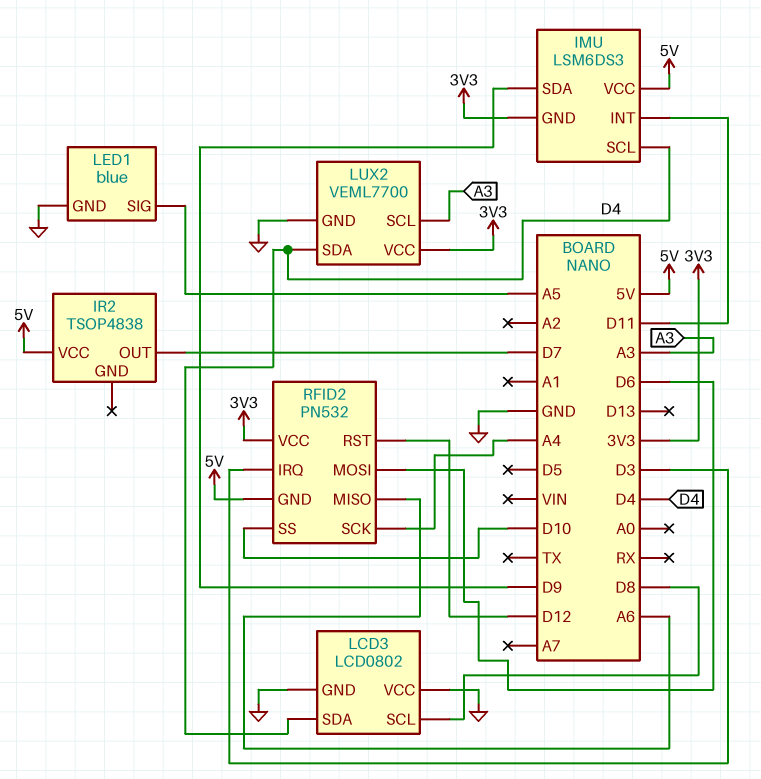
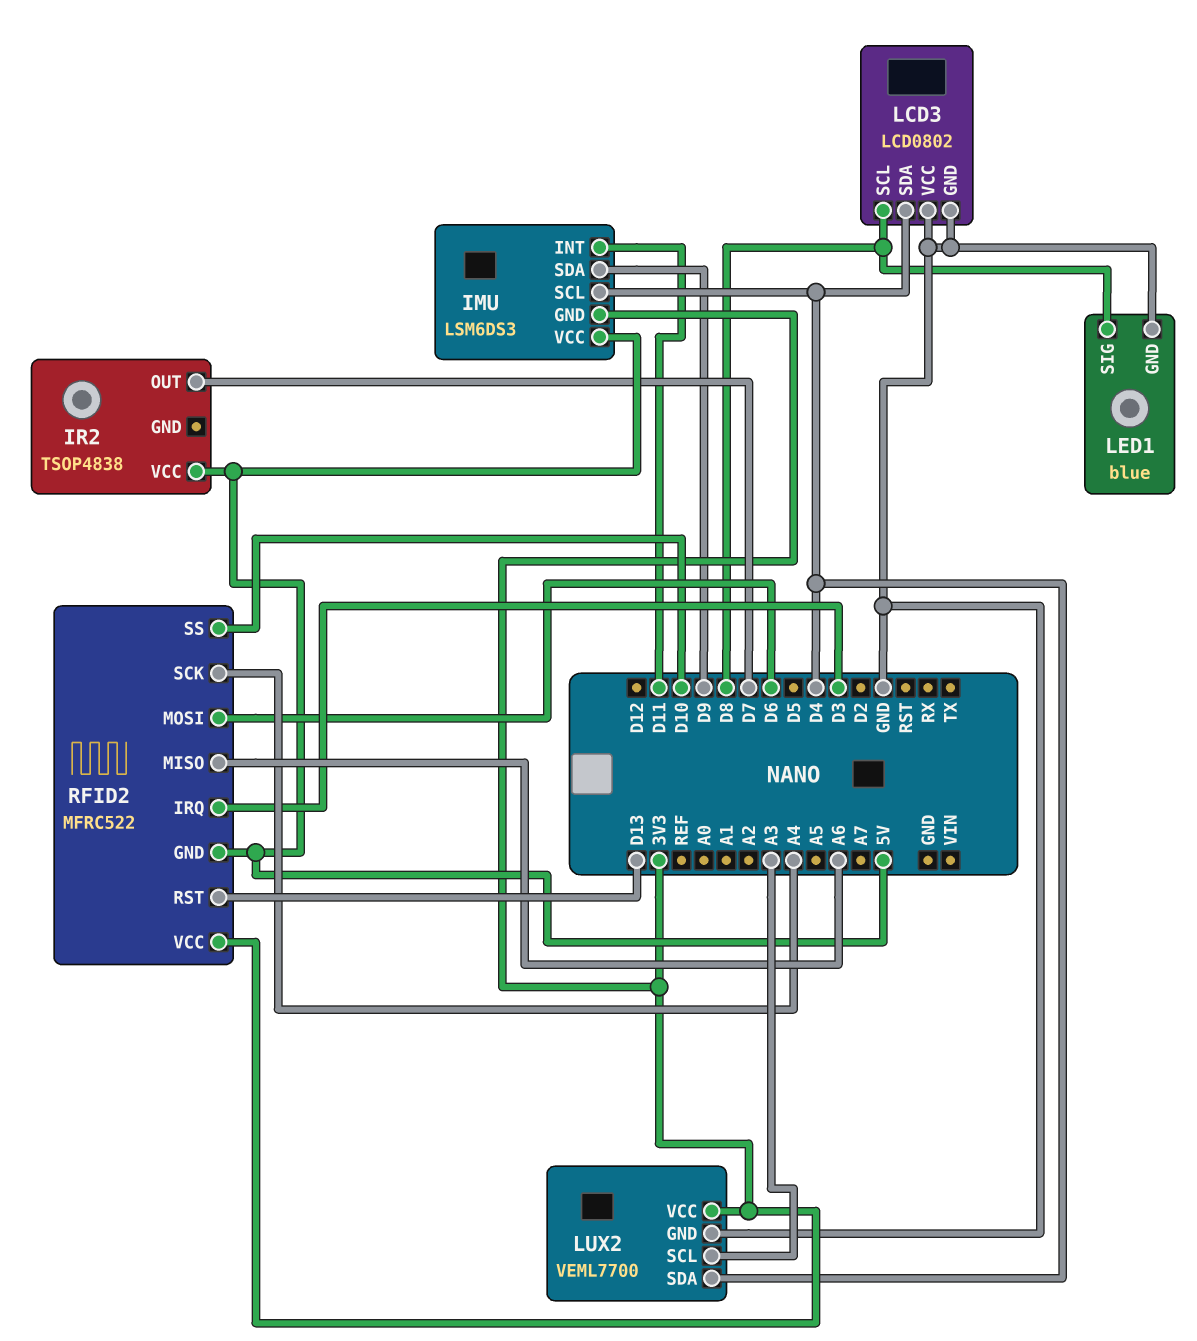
LED1 pin SIG: A5 -> D8
RFID2: PN532 -> MFRC522
RFID2 pin RST: D12 -> D13

